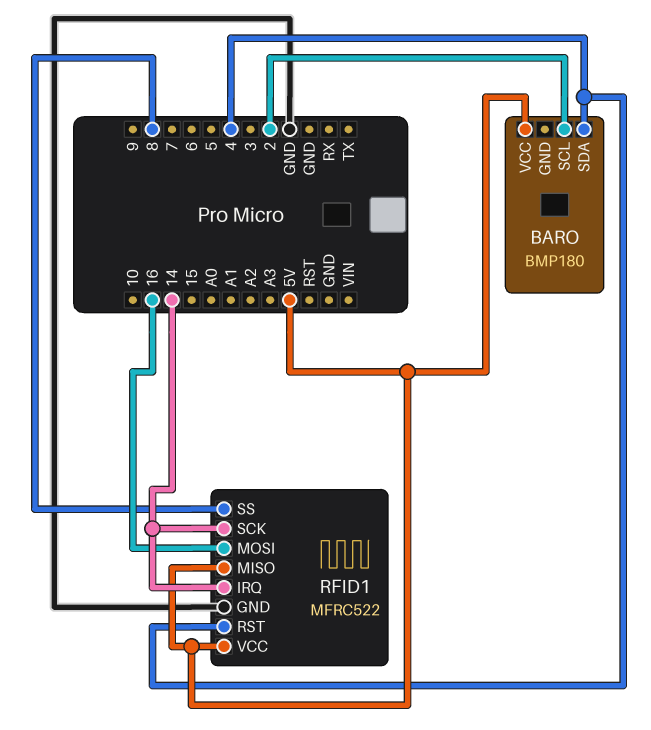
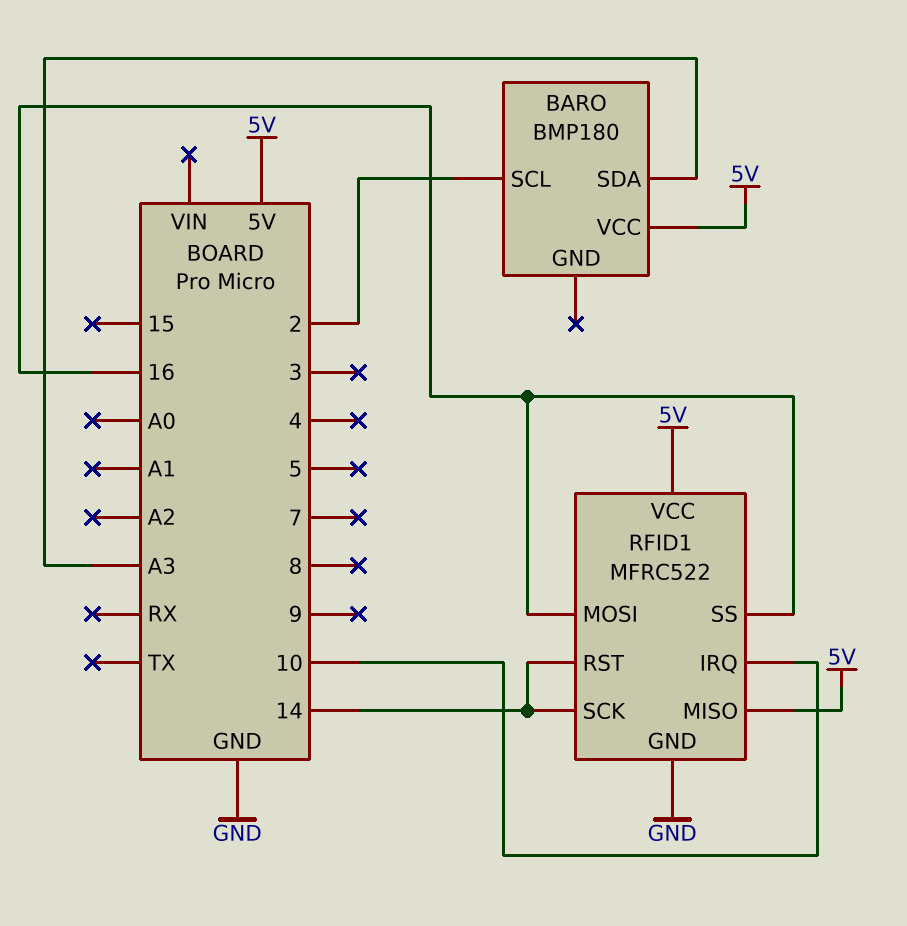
BARO pin SDA: 4 -> A3
RFID1 pin IRQ: 14 -> 10
RFID1 pin RST: 4 -> 14
RFID1 pin SS: 8 -> 16

